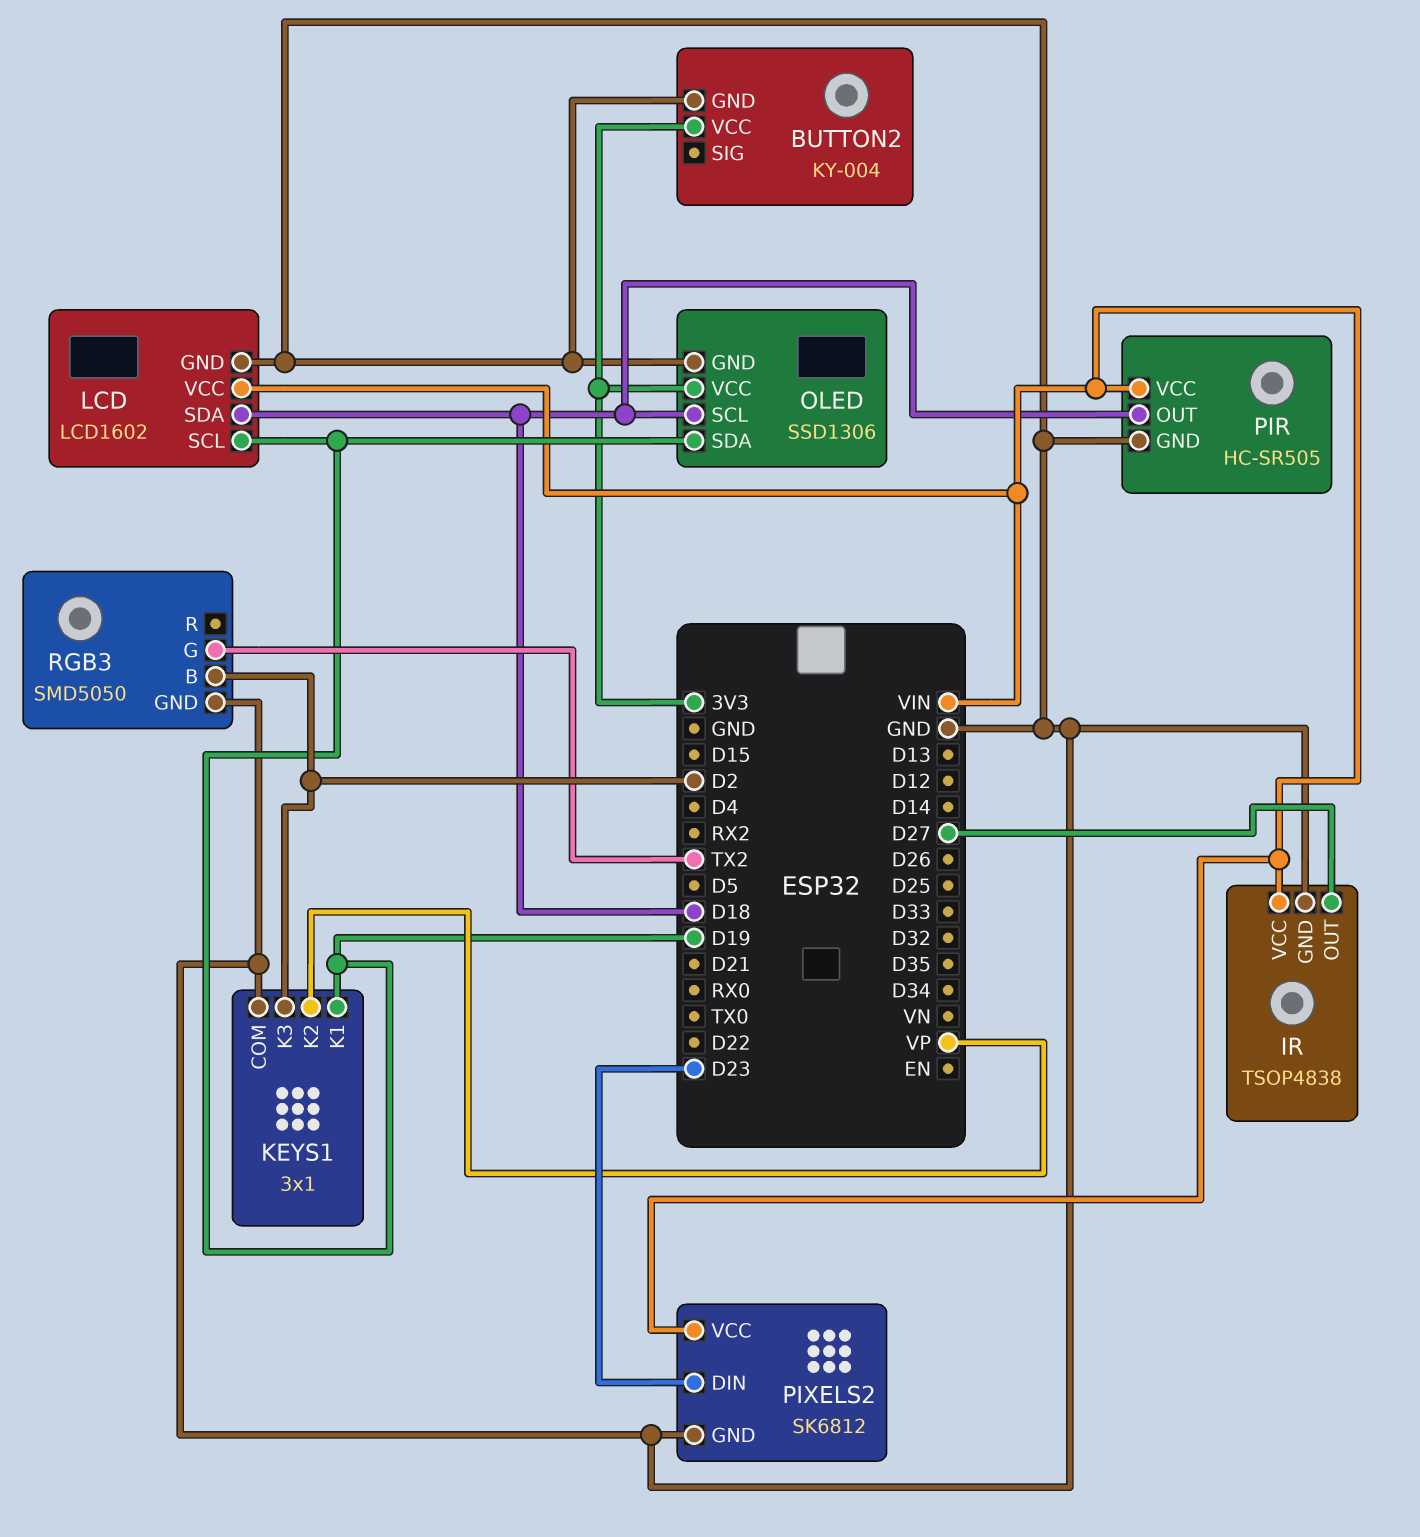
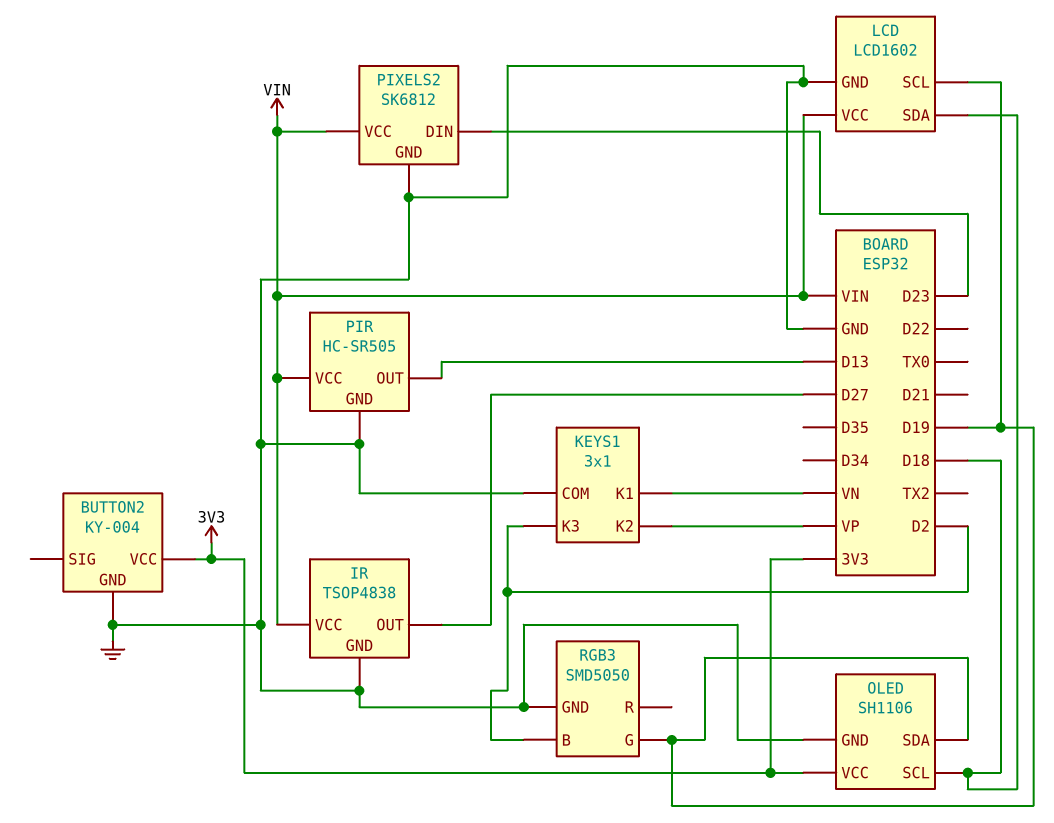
KEYS1 pin K1: D19 -> VN
OLED: SSD1306 -> SH1106
PIR pin OUT: D18 -> D13
RGB3 pin G: TX2 -> D19

